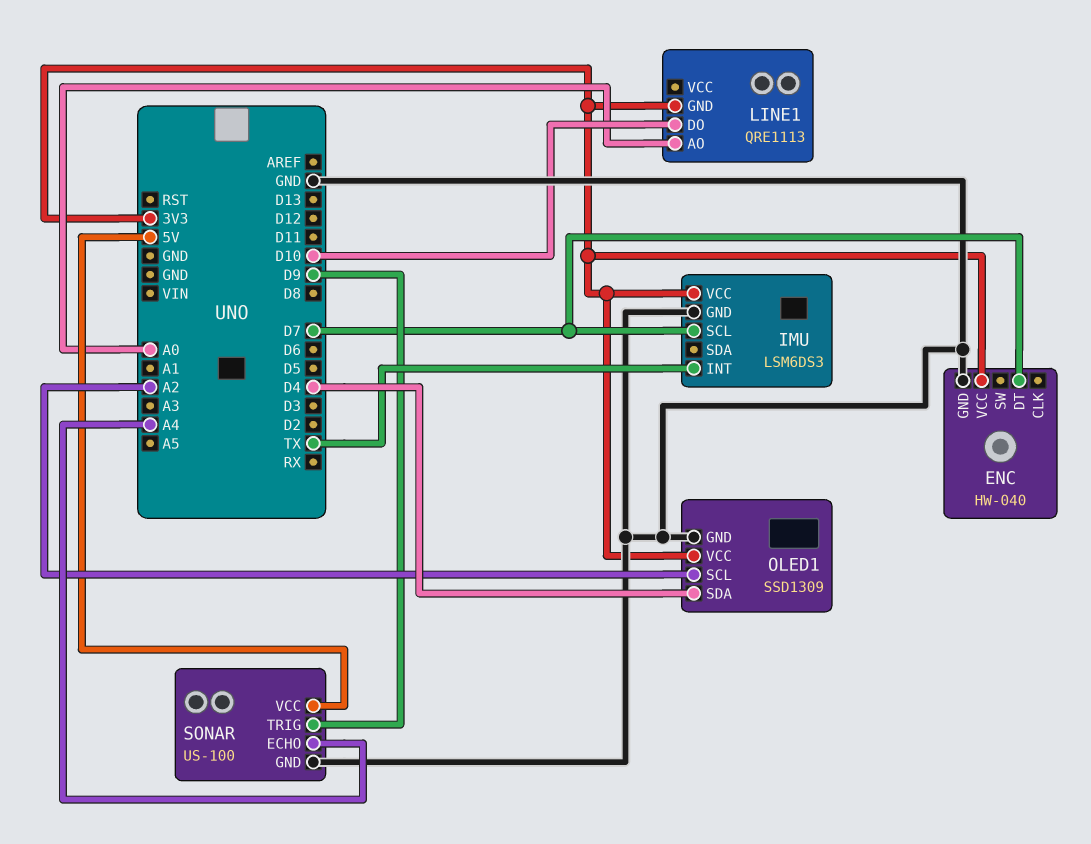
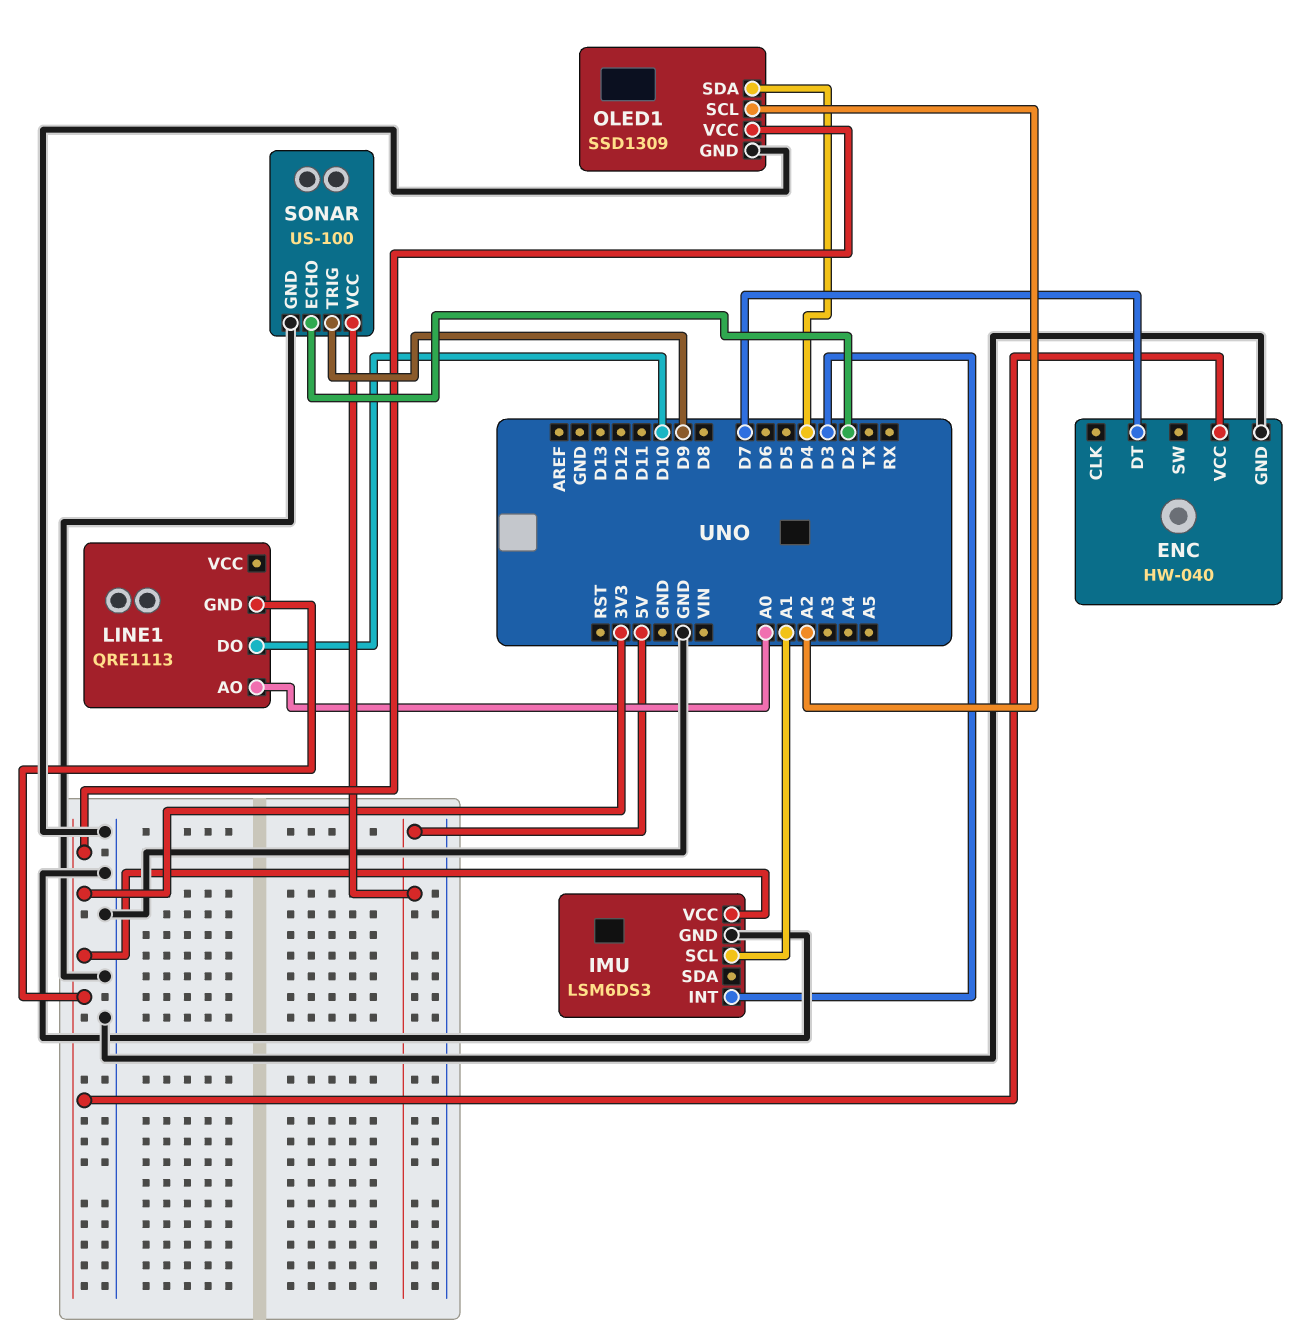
IMU pin INT: TX -> D3
IMU pin SCL: D7 -> A1
SONAR pin ECHO: A4 -> D2

